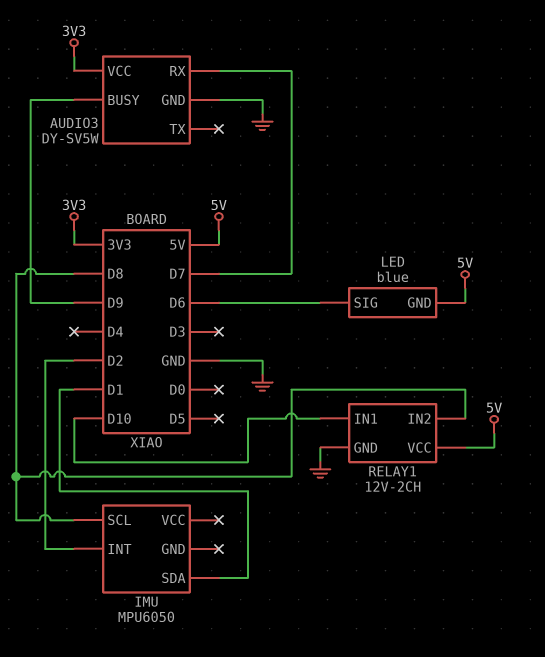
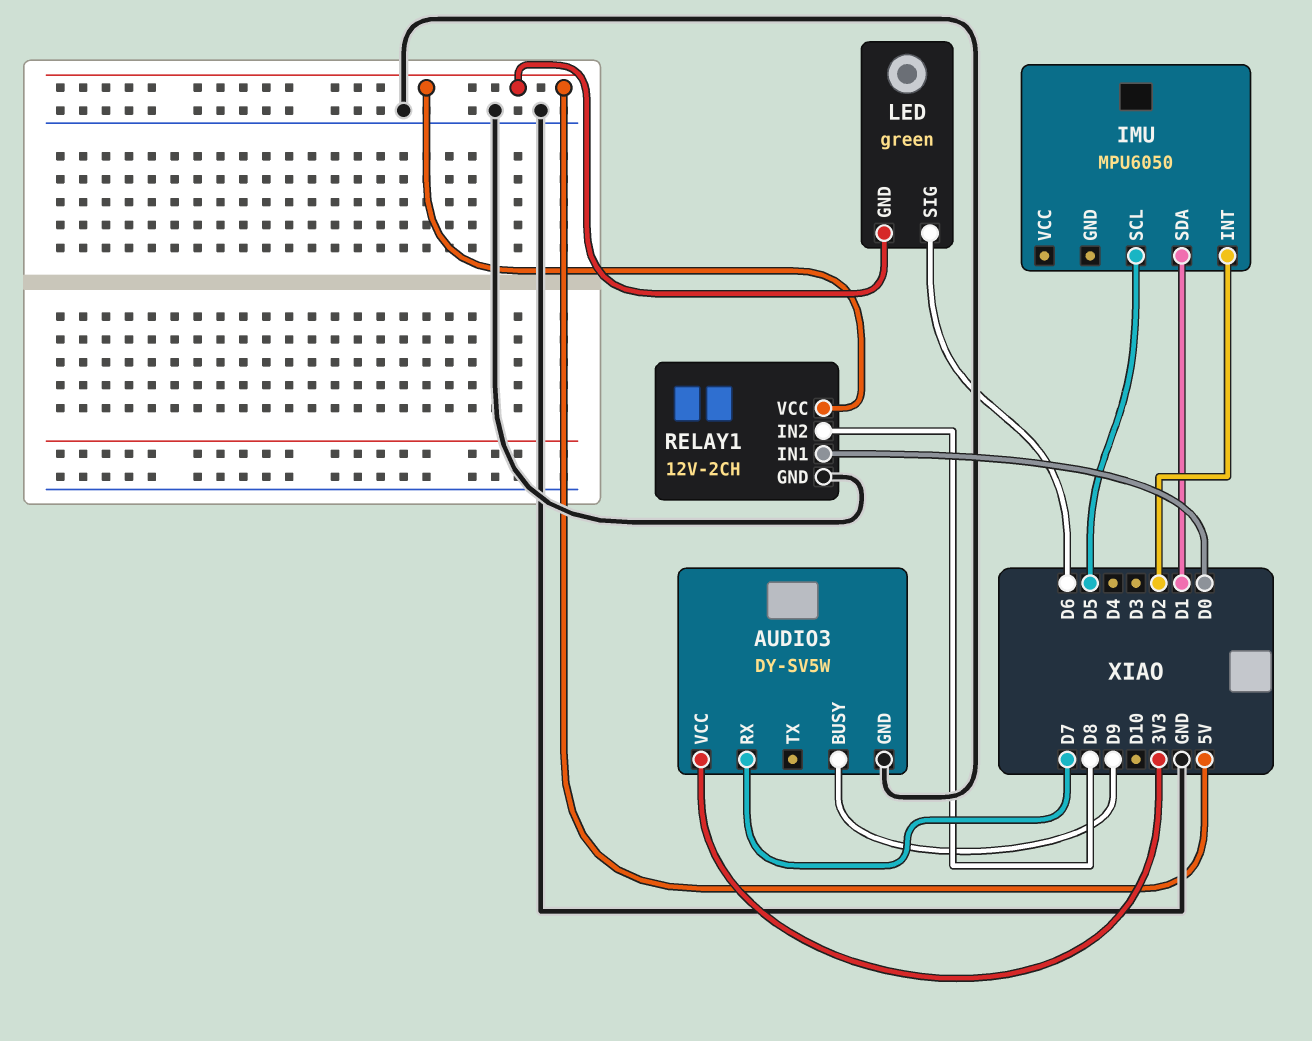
IMU pin SCL: D8 -> D5
LED: blue -> green
RELAY1 pin IN1: D10 -> D0

